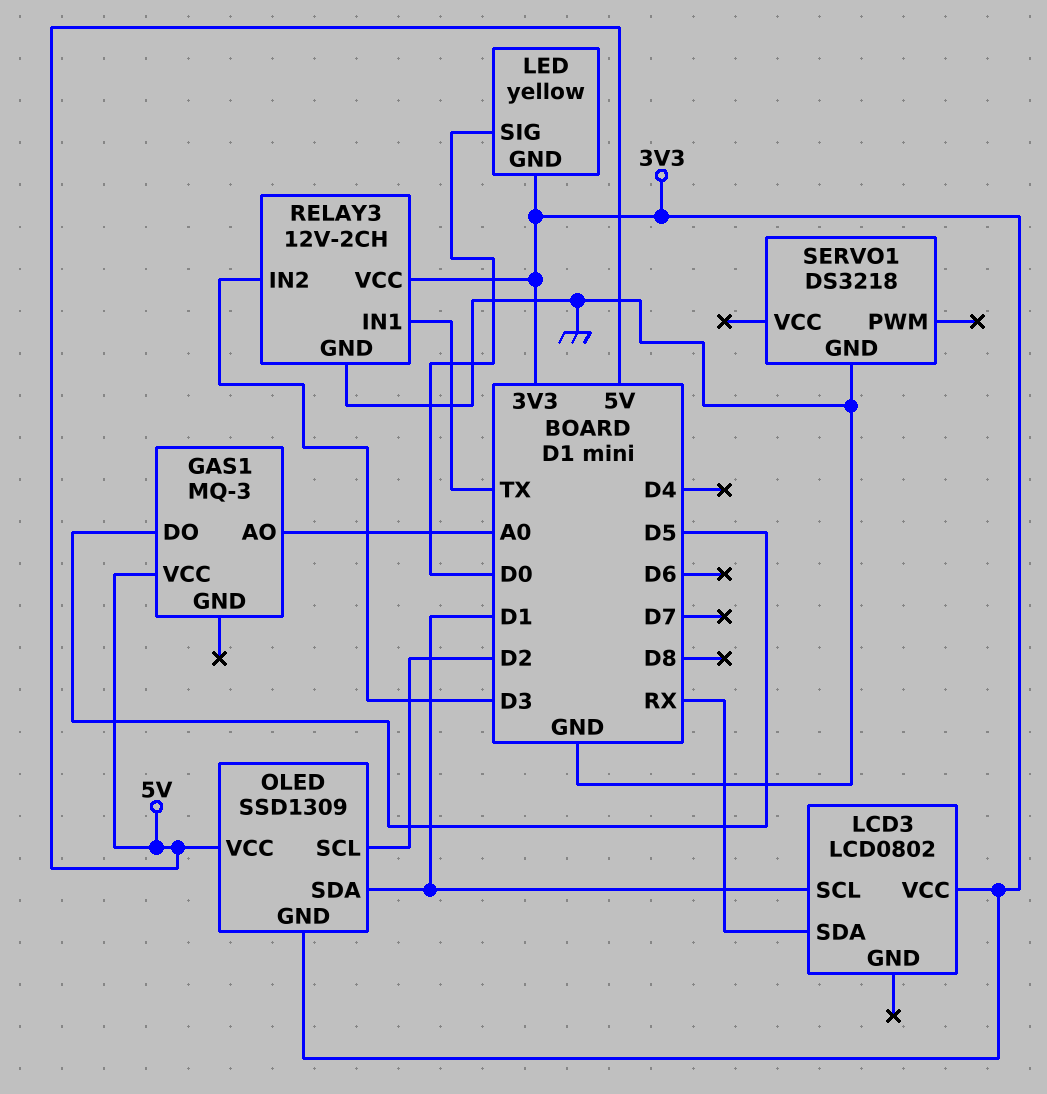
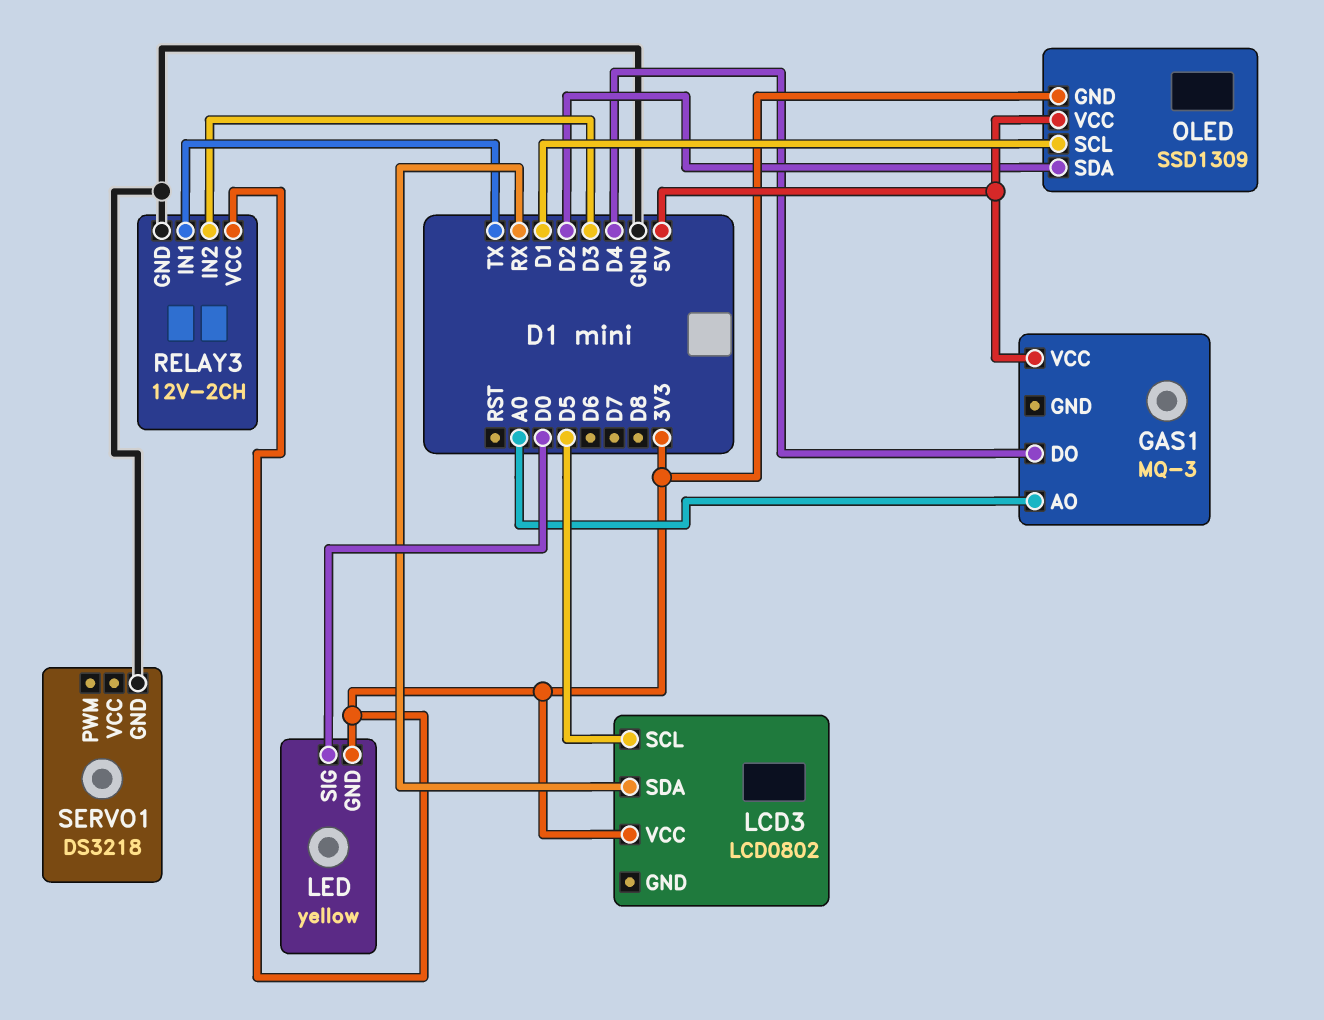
GAS1 pin DO: D5 -> D4
LCD3 pin SCL: D1 -> D5
OLED pin SCL: D2 -> D1
OLED pin SDA: D1 -> D2

